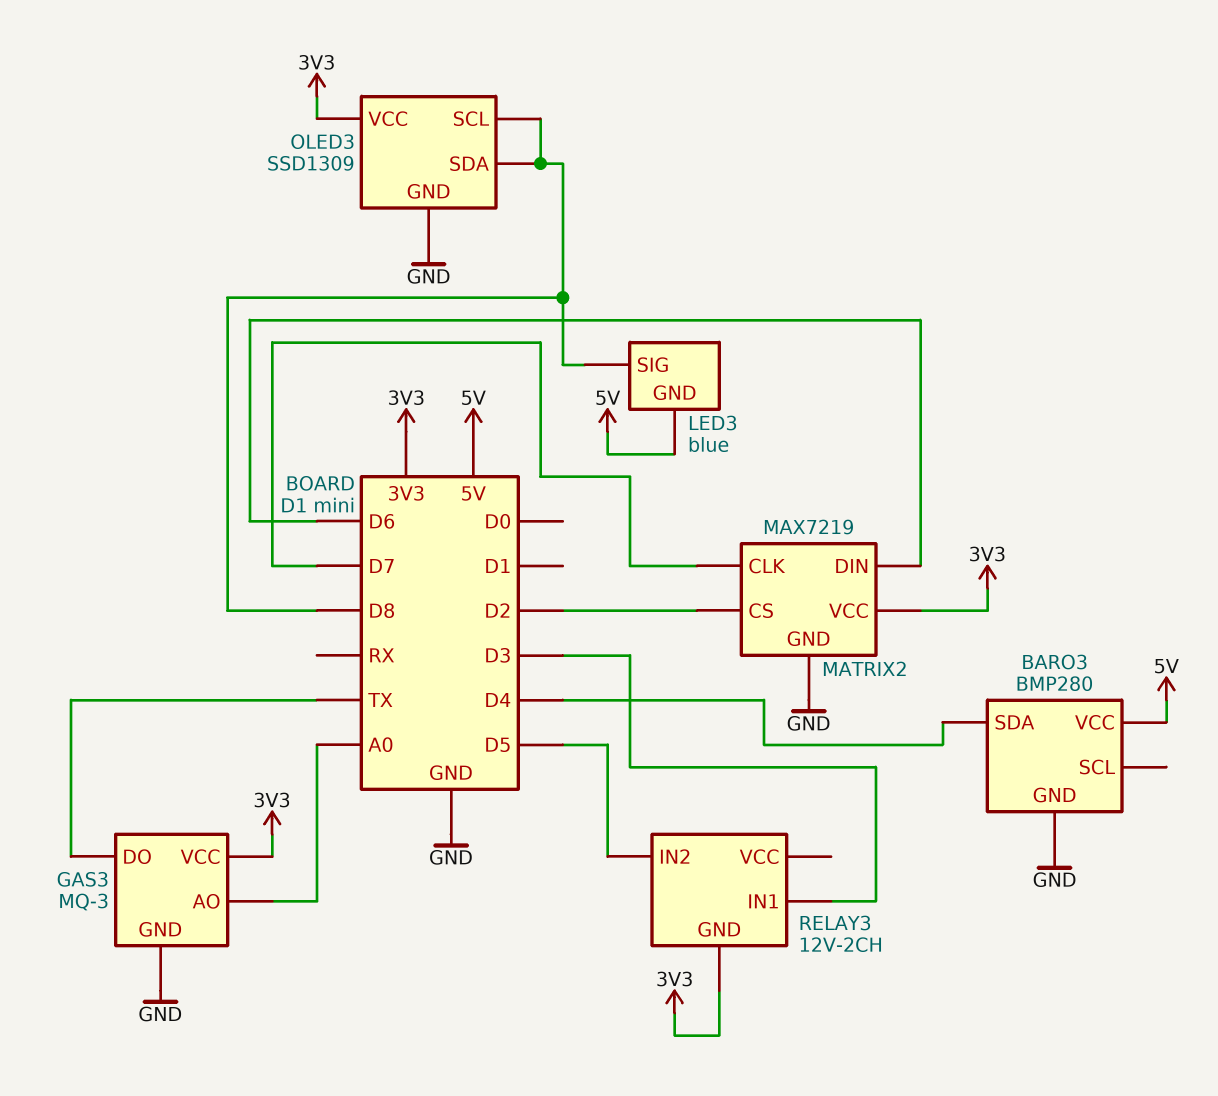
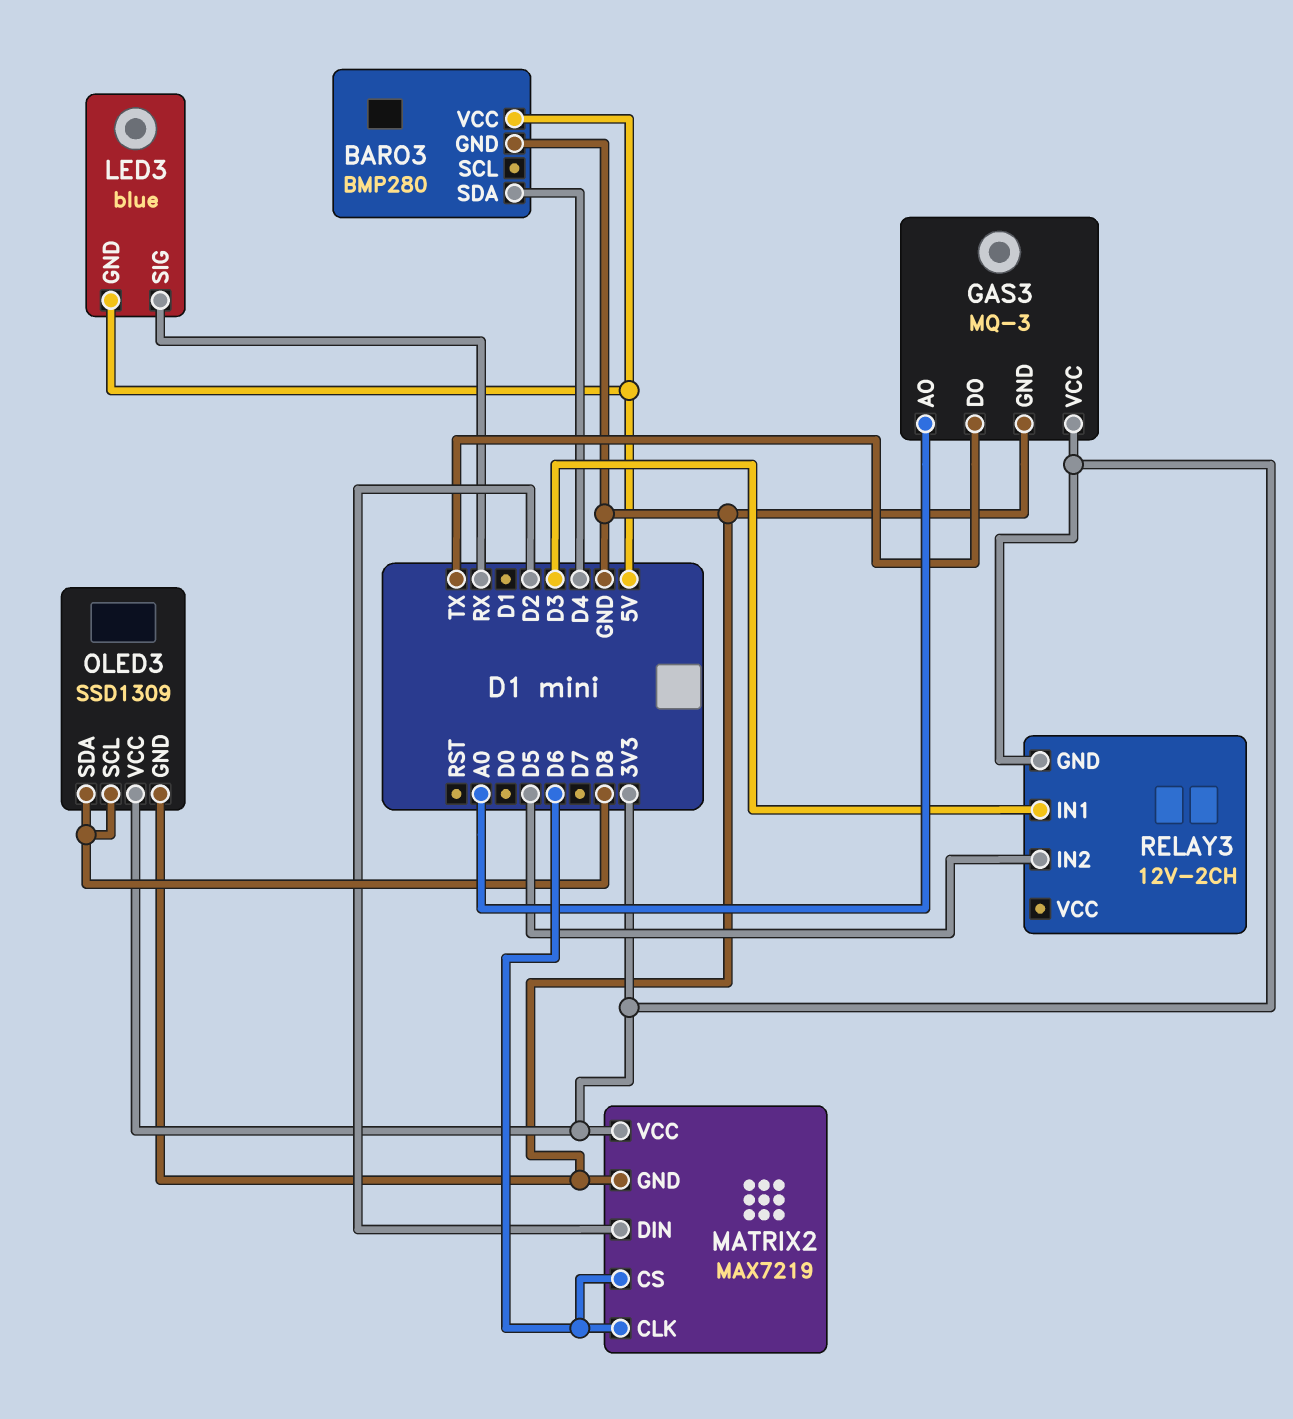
LED3 pin SIG: D8 -> RX
MATRIX2 pin CLK: D7 -> D6
MATRIX2 pin CS: D2 -> D6
MATRIX2 pin DIN: D6 -> D2

